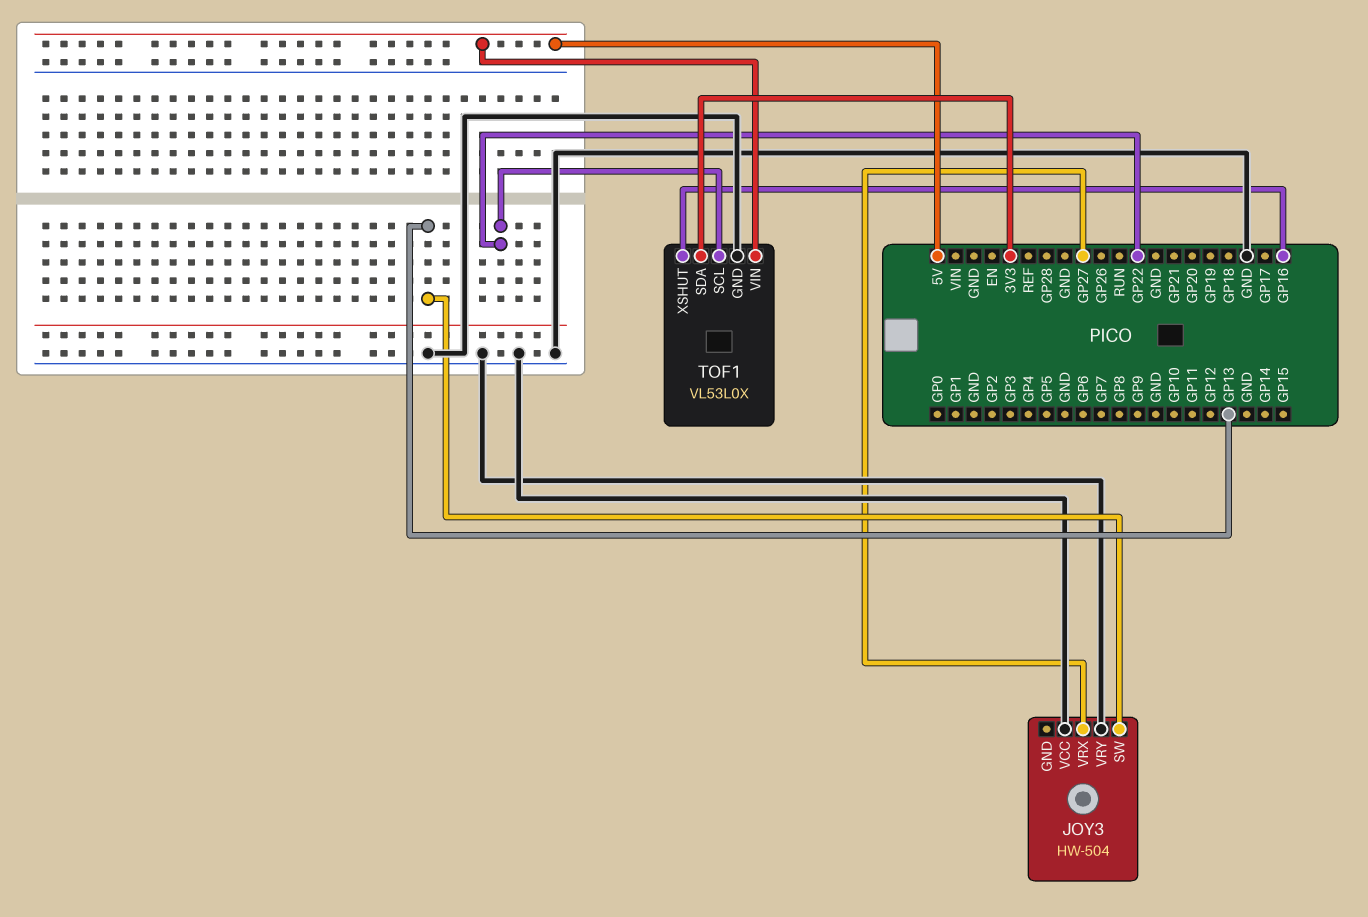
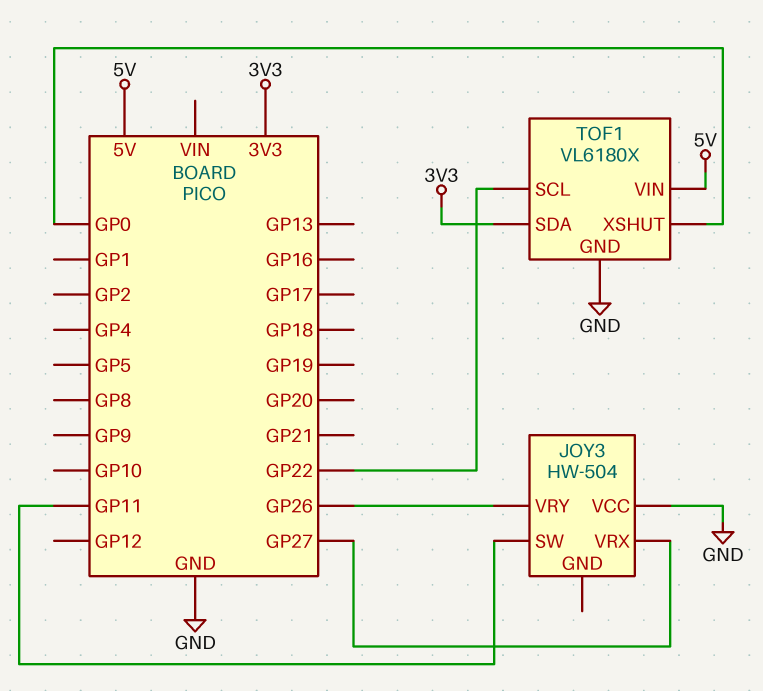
JOY3 pin SW: GP13 -> GP11
JOY3 pin VRY: GND -> GP26
TOF1: VL53L0X -> VL6180X
TOF1 pin XSHUT: GP16 -> GP0

